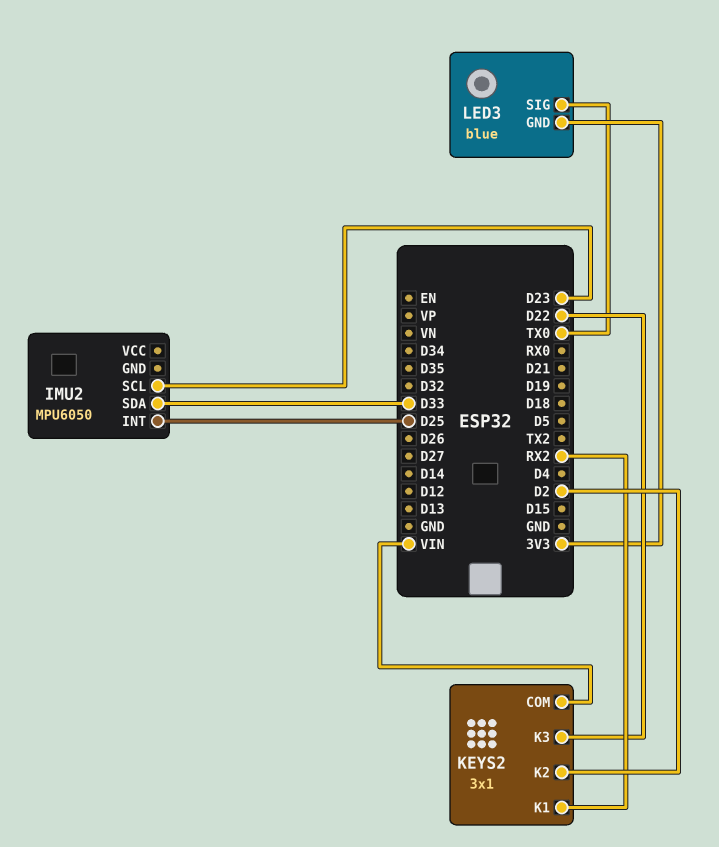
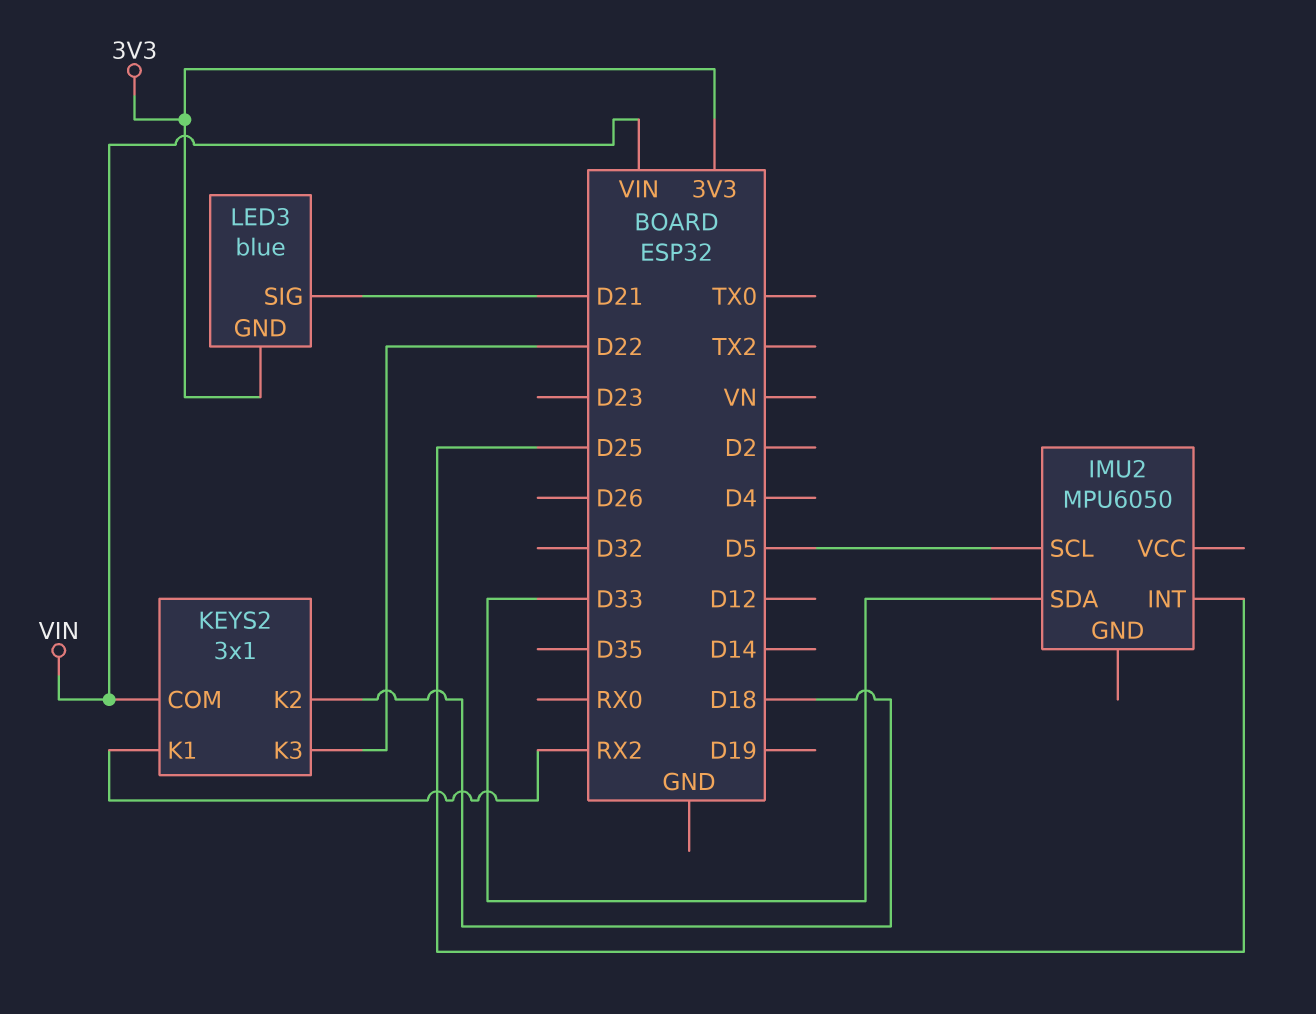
IMU2 pin SCL: D23 -> D5
KEYS2 pin K2: D2 -> D18
LED3 pin SIG: TX0 -> D21

